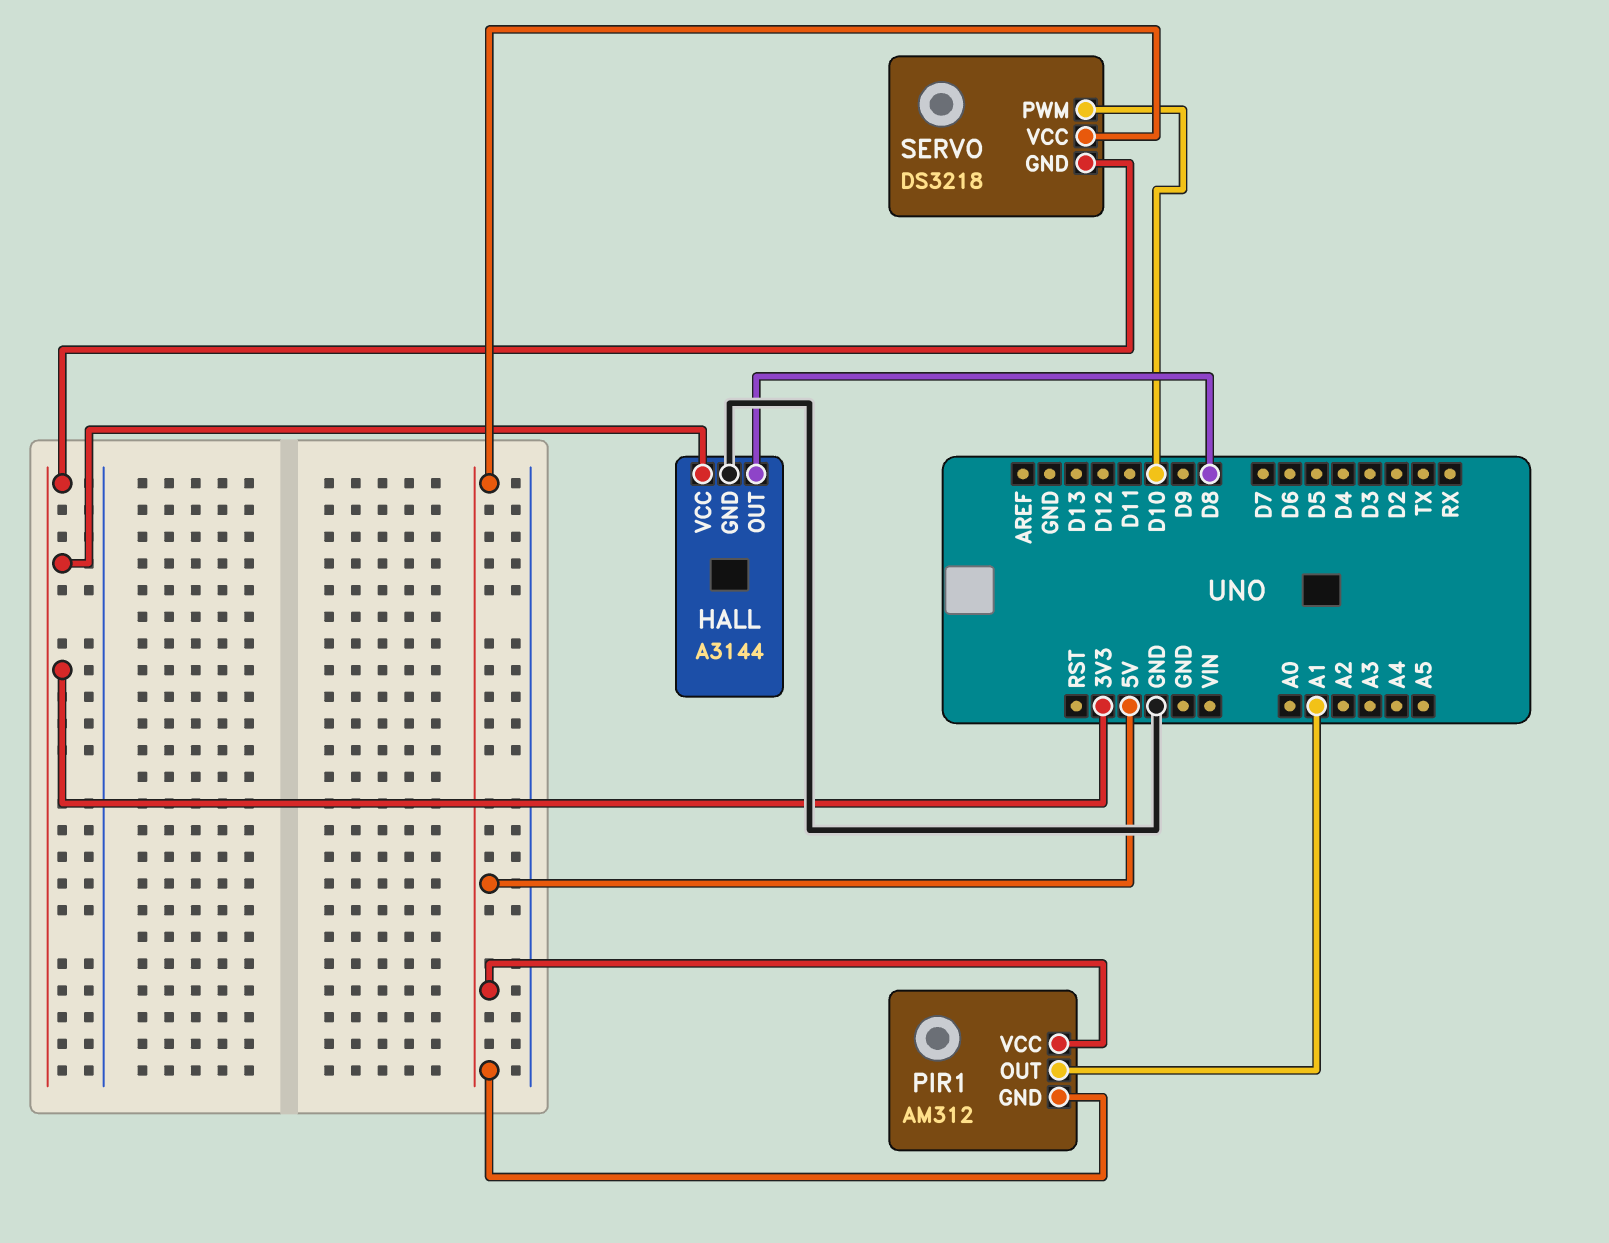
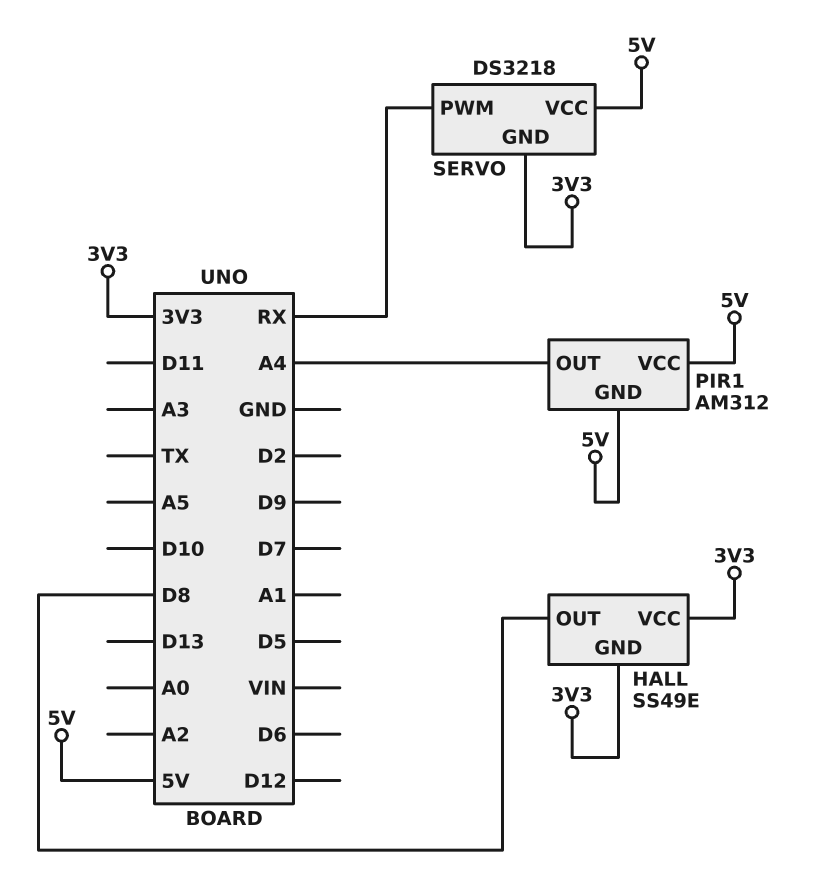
HALL: A3144 -> SS49E
HALL pin GND: GND -> 3V3
PIR1 pin OUT: A1 -> A4
SERVO pin PWM: D10 -> RX

